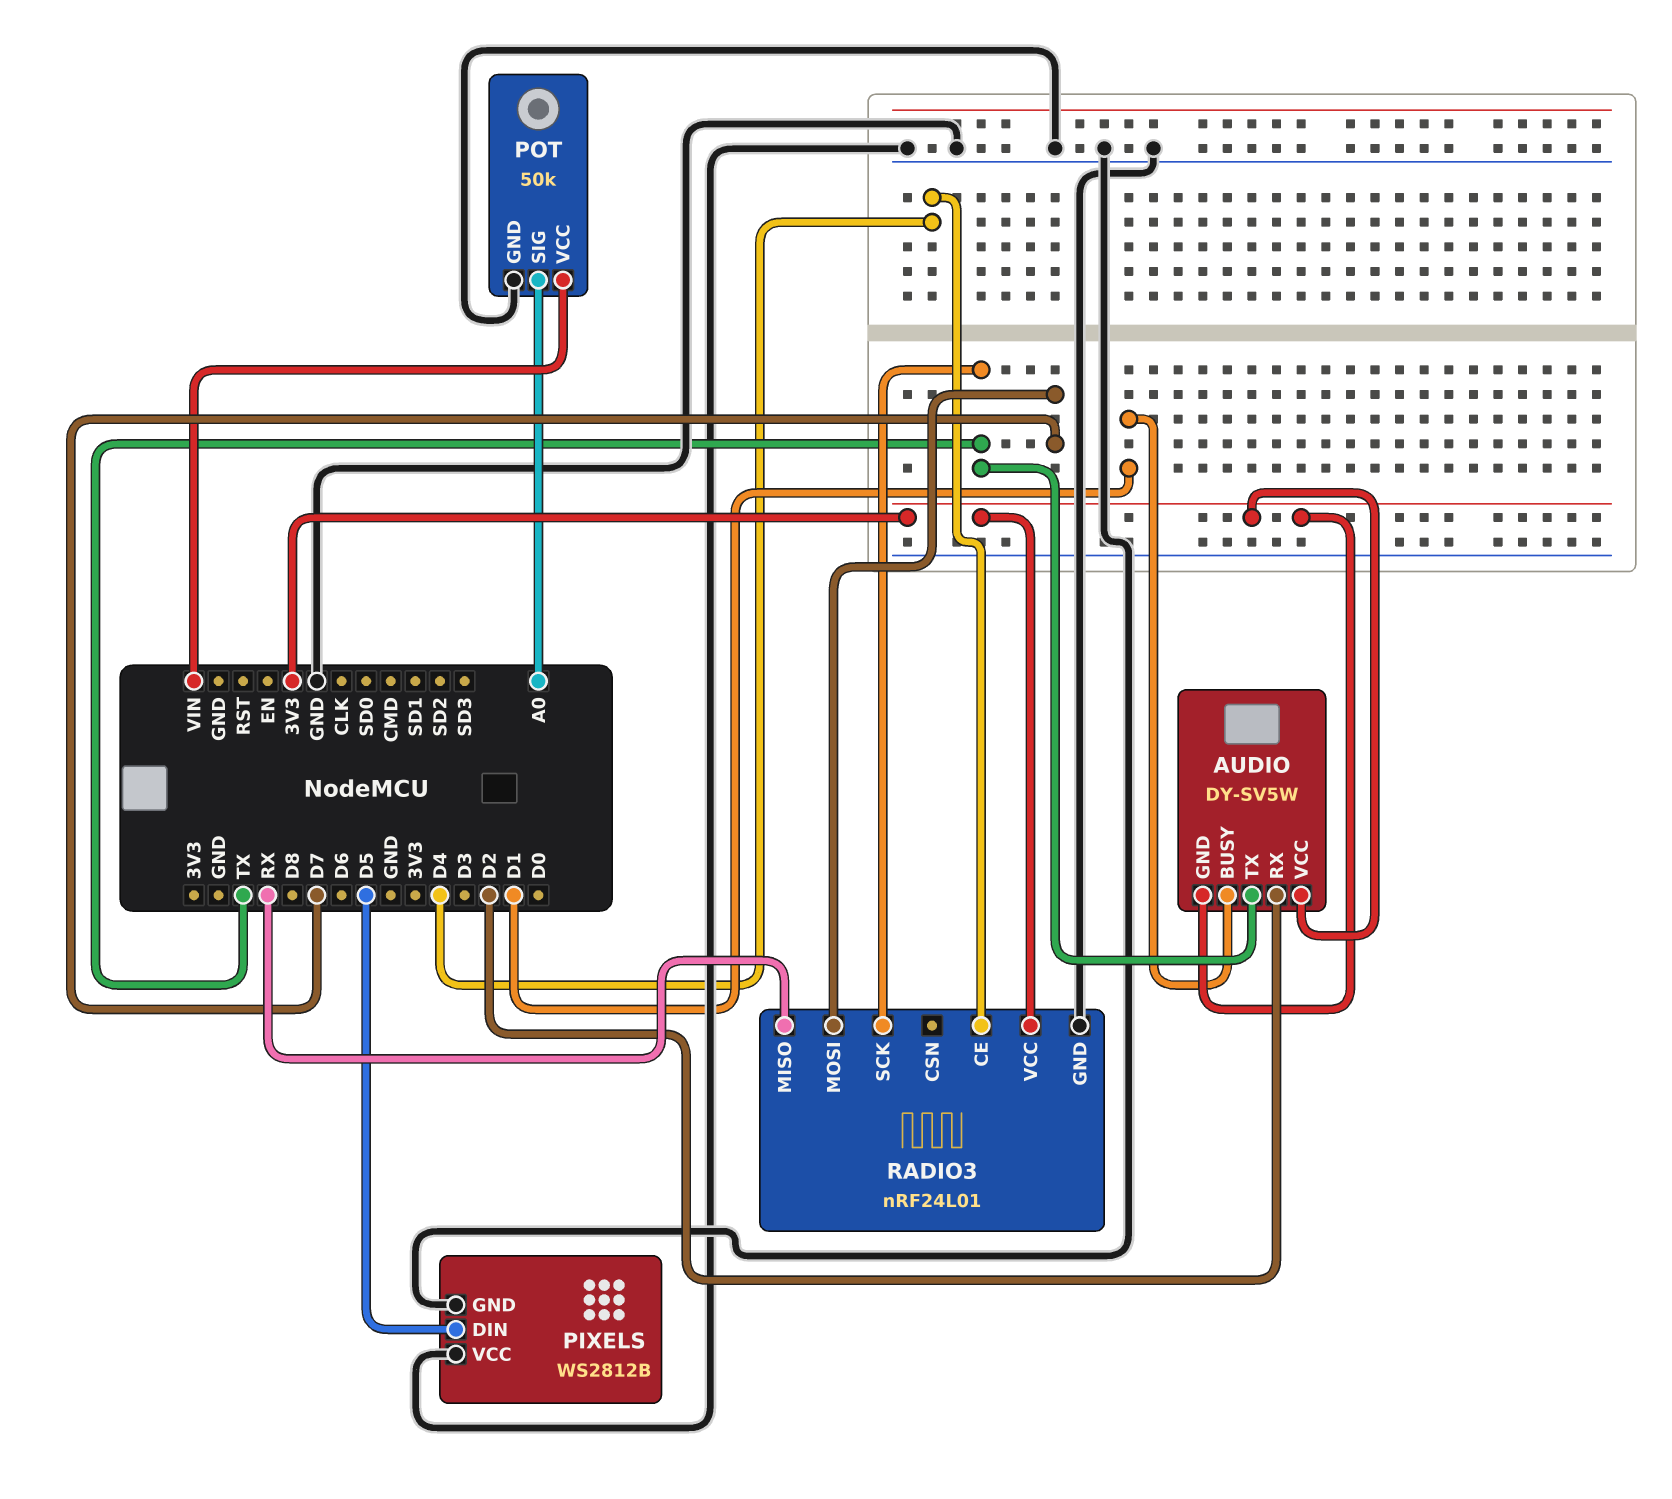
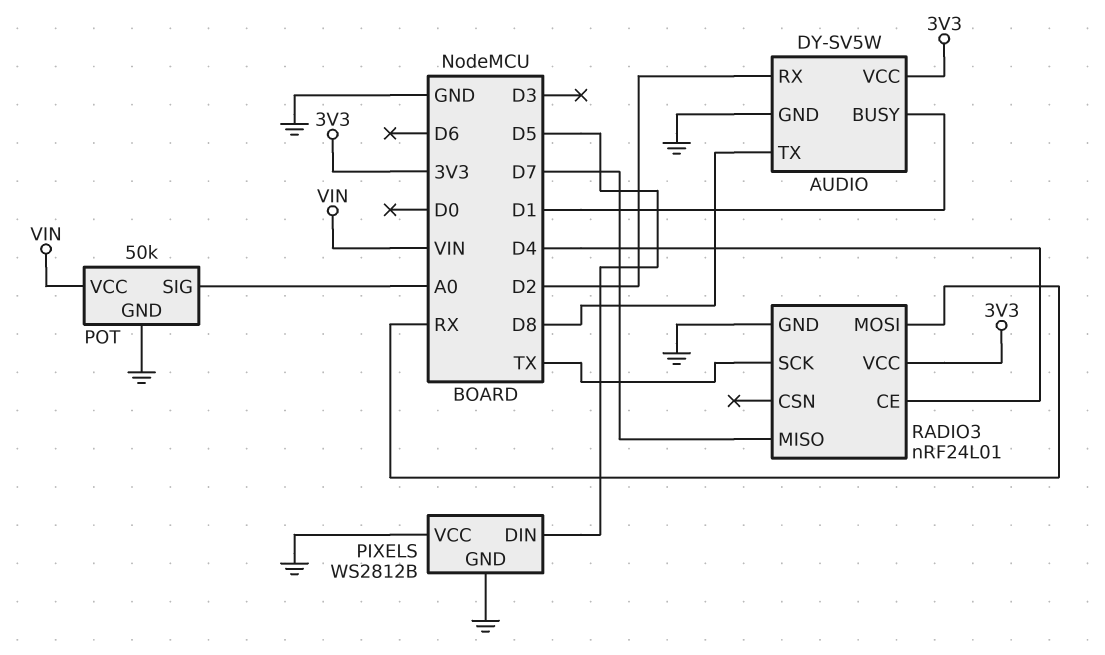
AUDIO pin GND: 3V3 -> GND
AUDIO pin TX: TX -> D8
RADIO3 pin MISO: RX -> D7
RADIO3 pin MOSI: D7 -> RX

